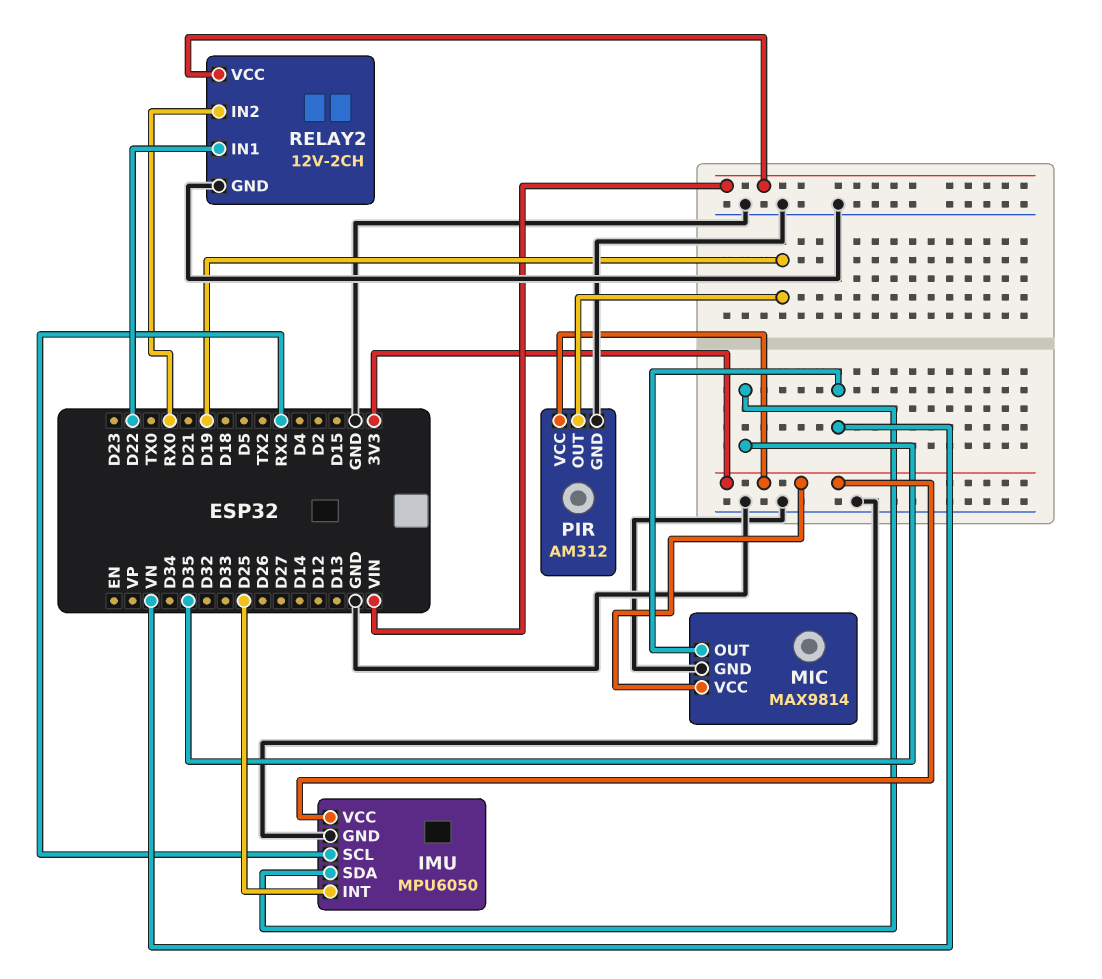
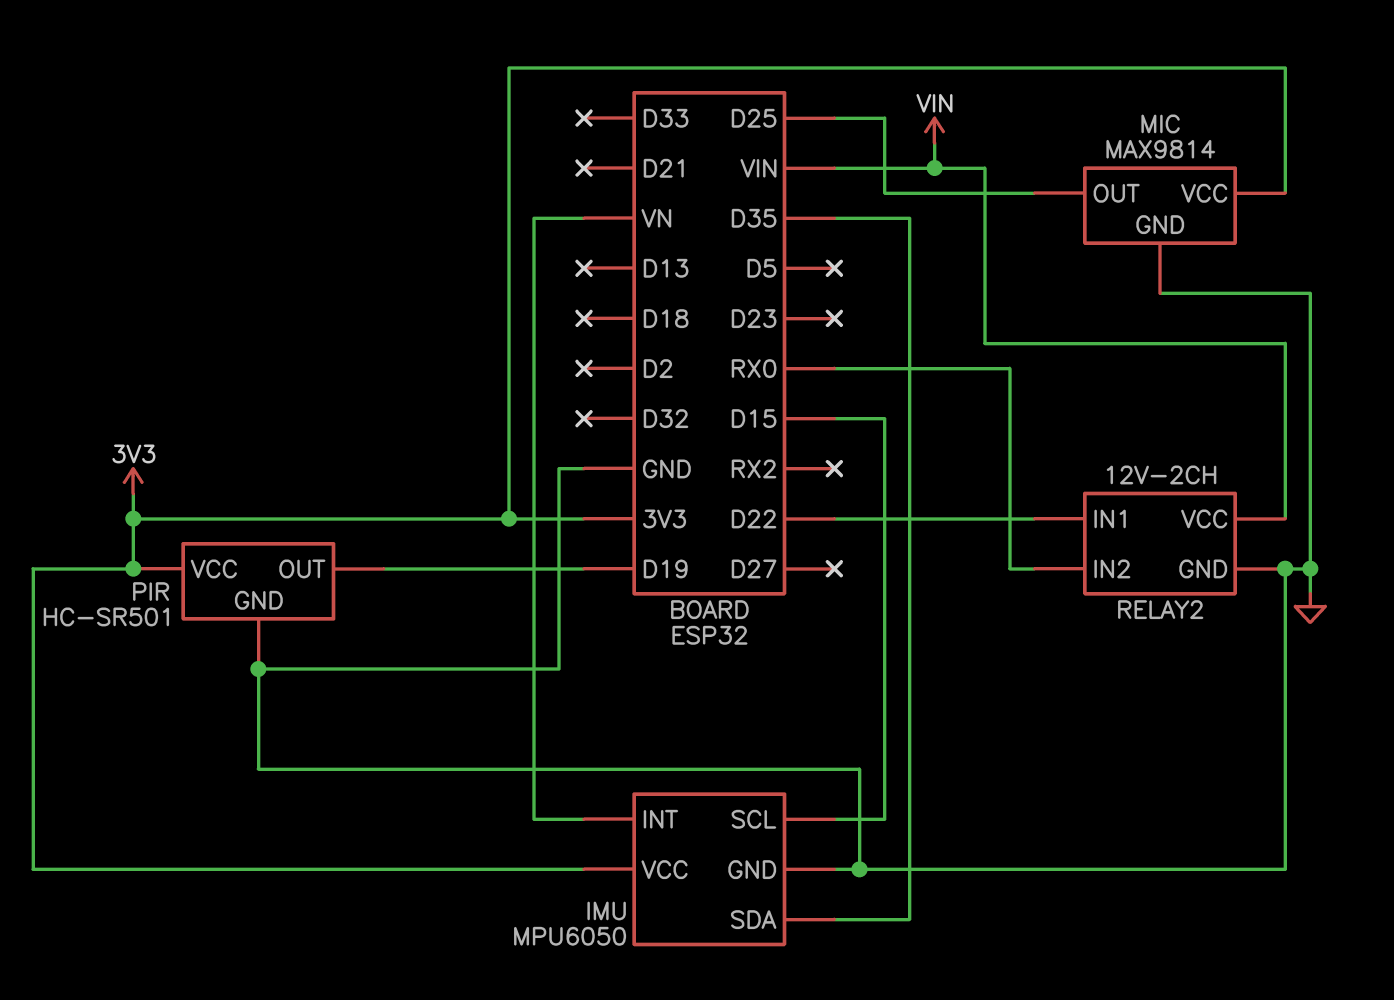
IMU pin INT: D25 -> VN
IMU pin SCL: RX2 -> D15
MIC pin OUT: VN -> D25
PIR: AM312 -> HC-SR501

